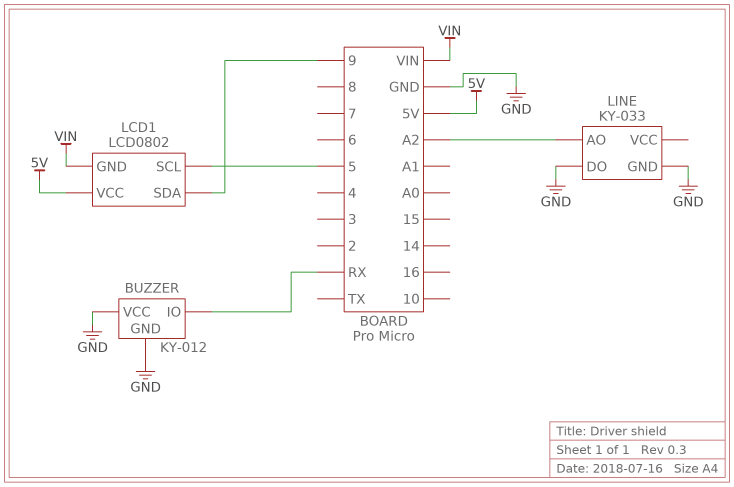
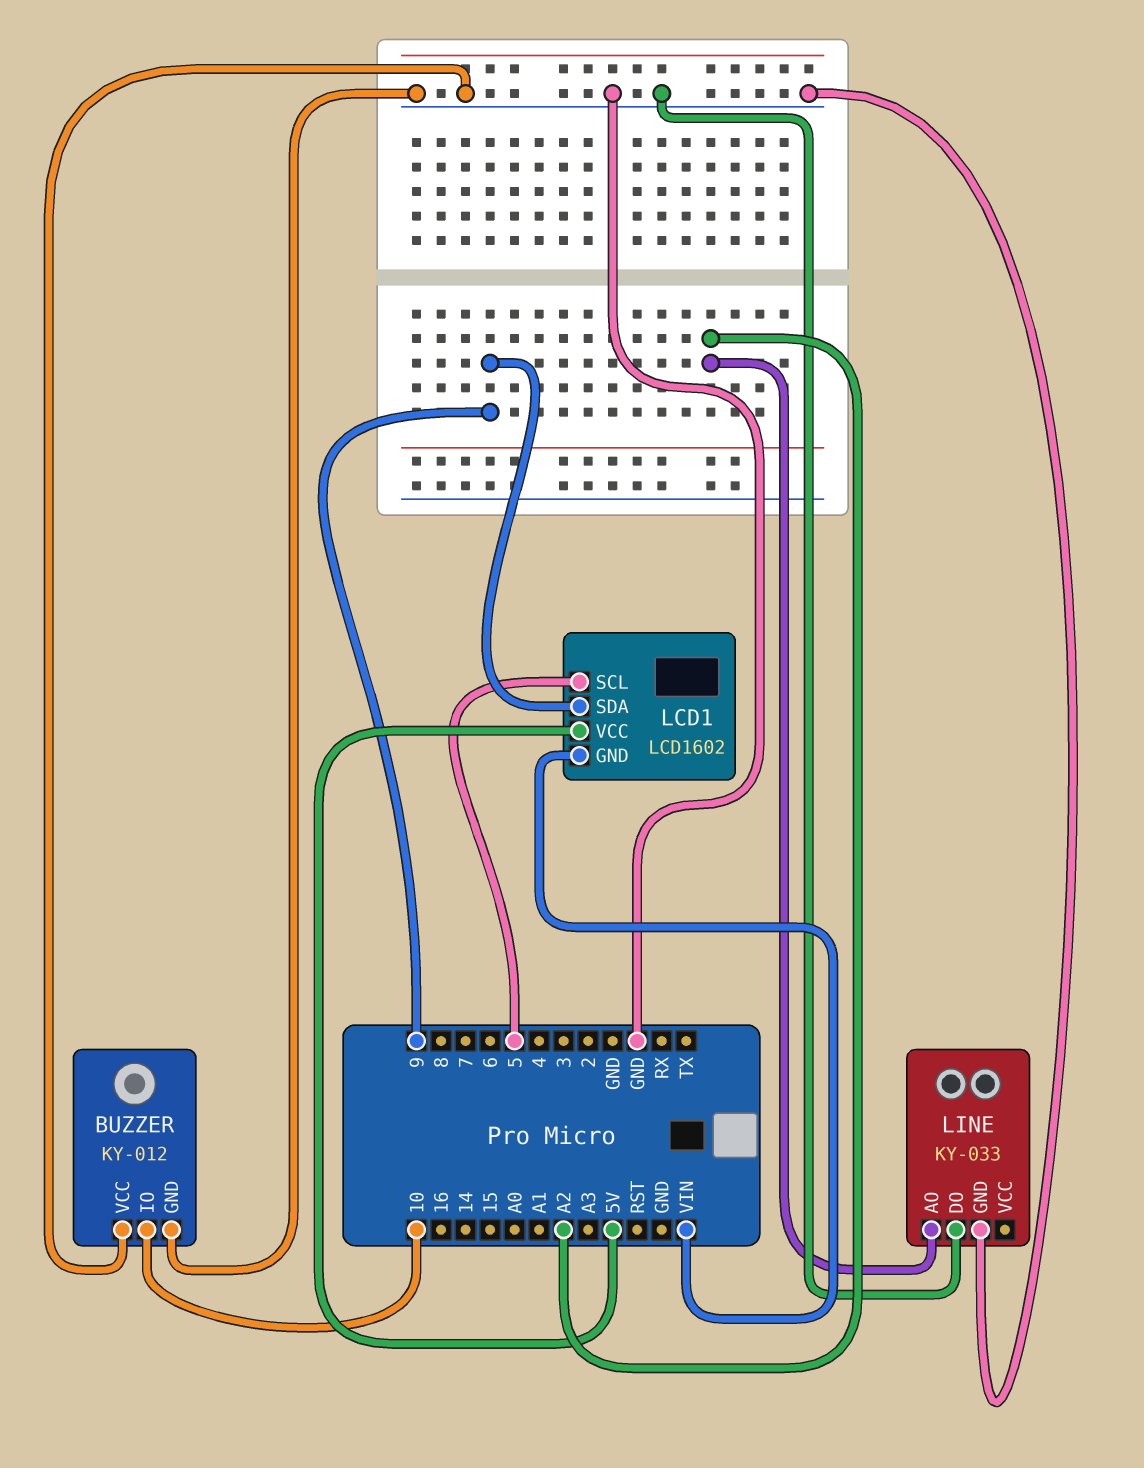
BUZZER pin IO: RX -> 10
LCD1: LCD0802 -> LCD1602

